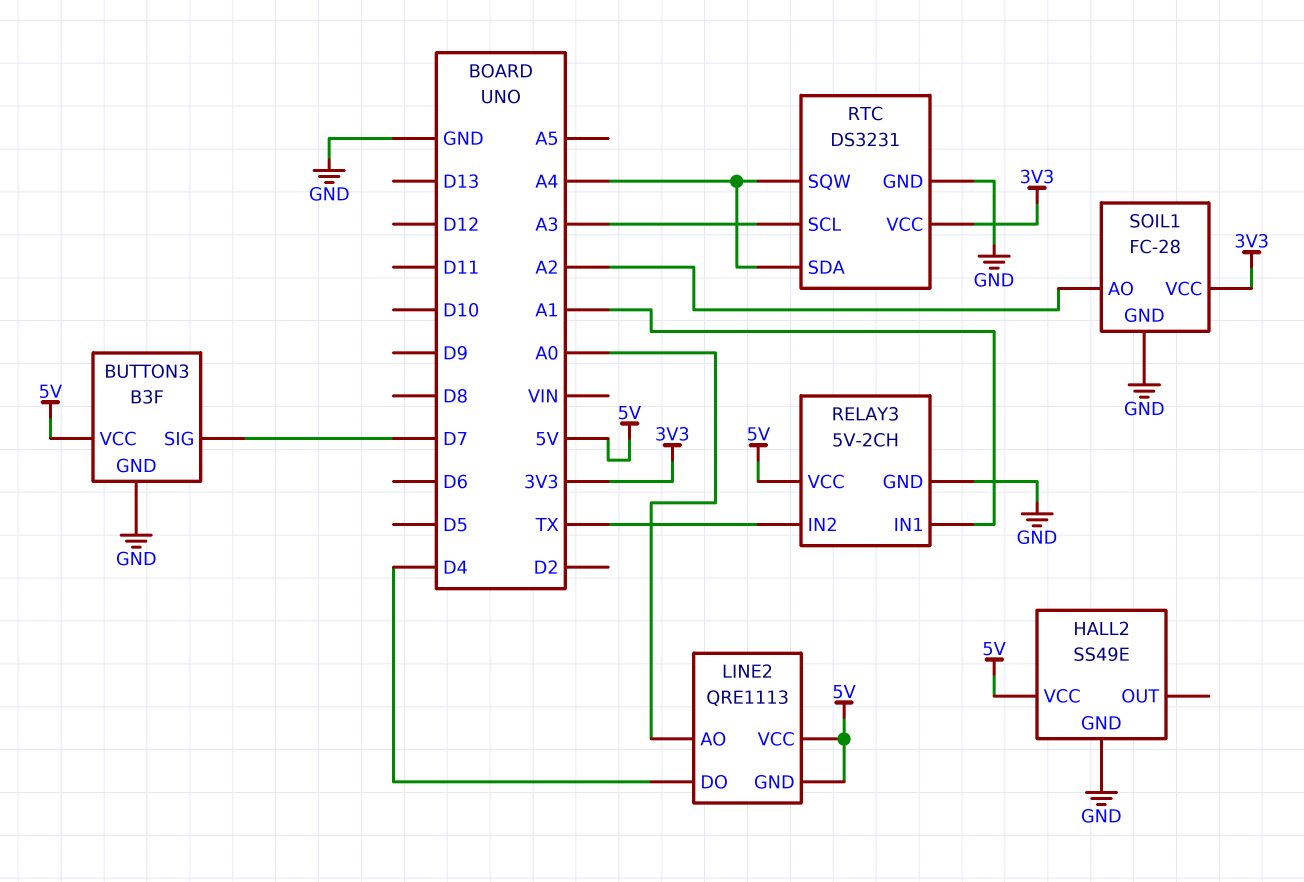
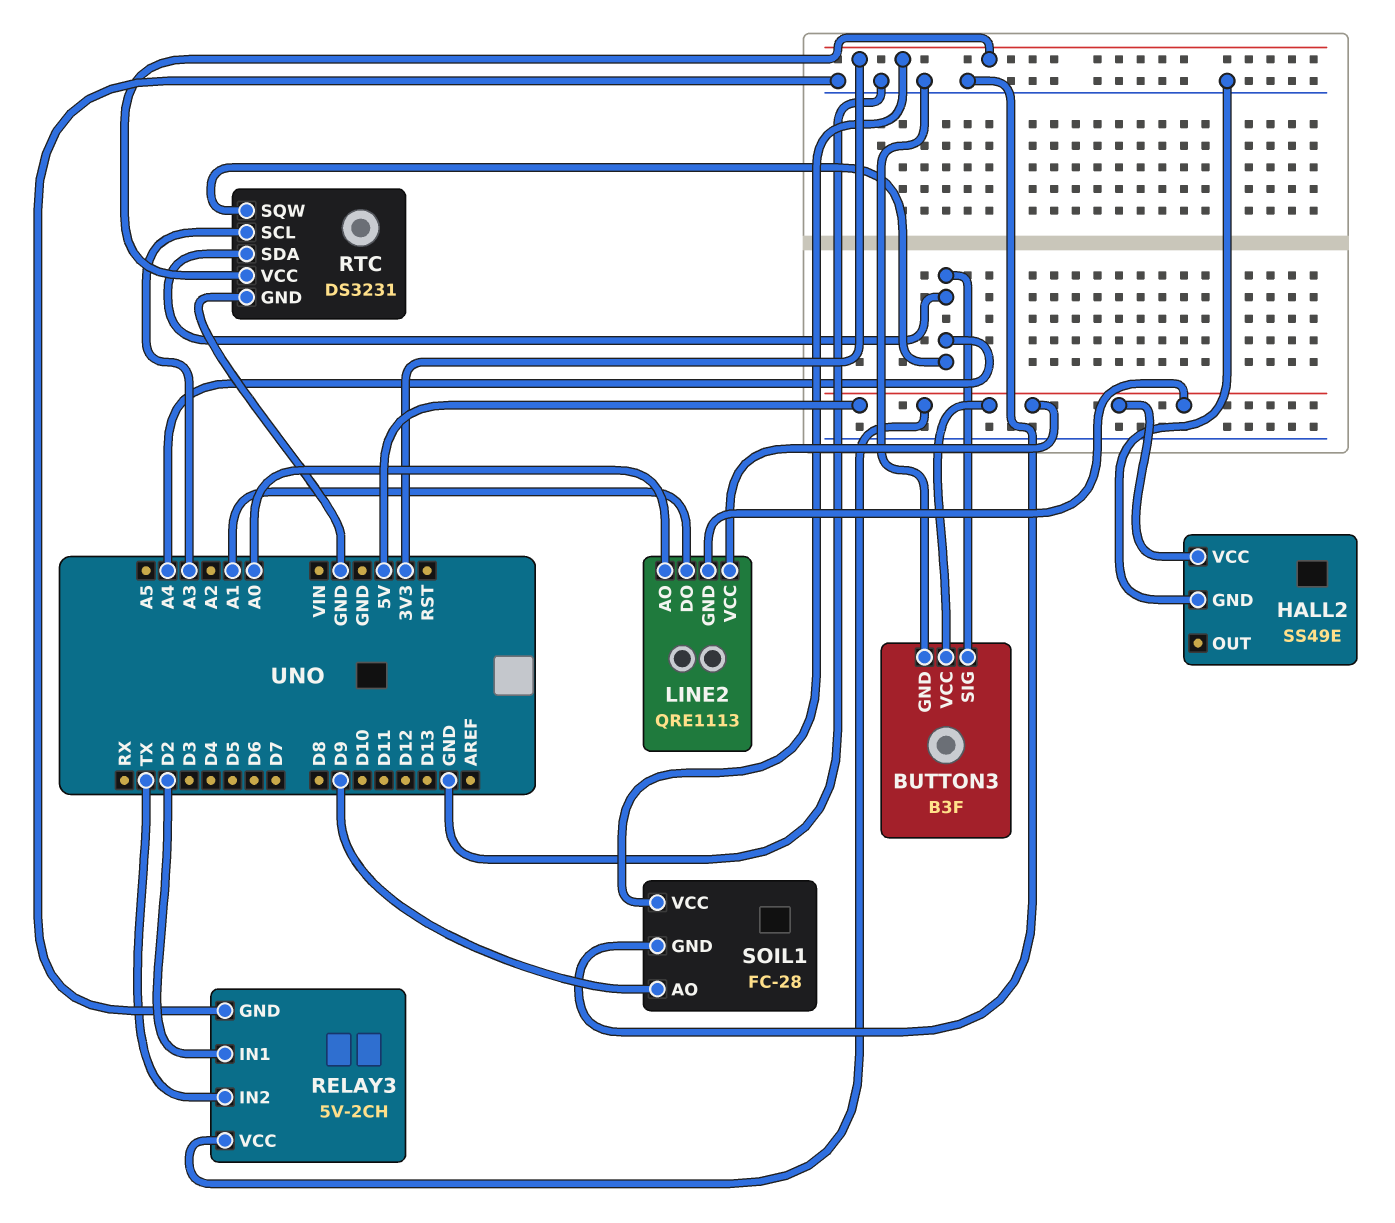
BUTTON3 pin SIG: D7 -> A4
LINE2 pin DO: D4 -> A1
RELAY3 pin IN1: A1 -> D2
SOIL1 pin AO: A2 -> D9

